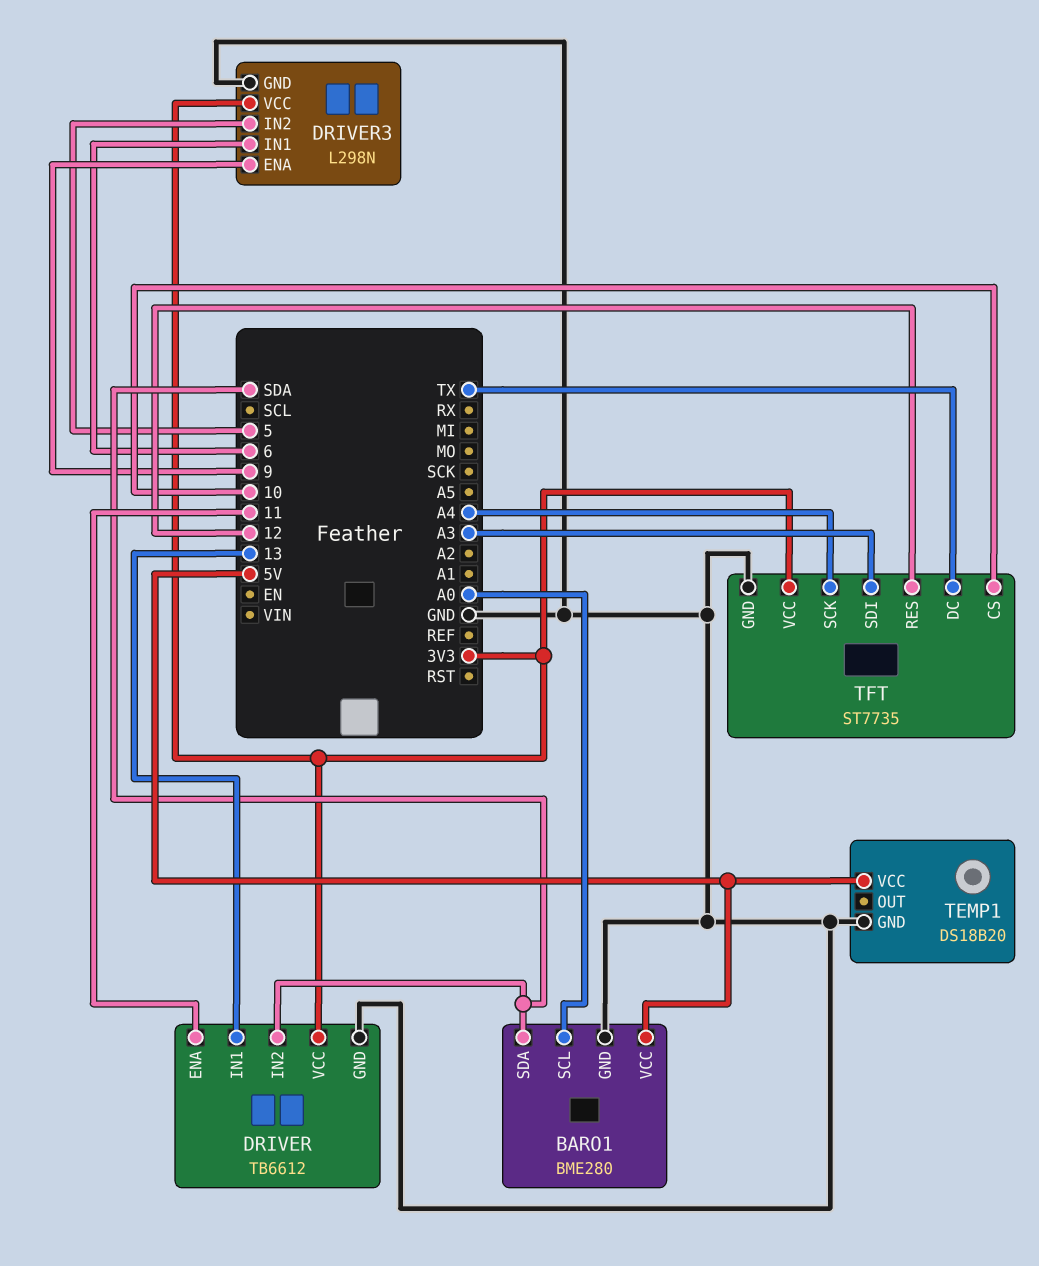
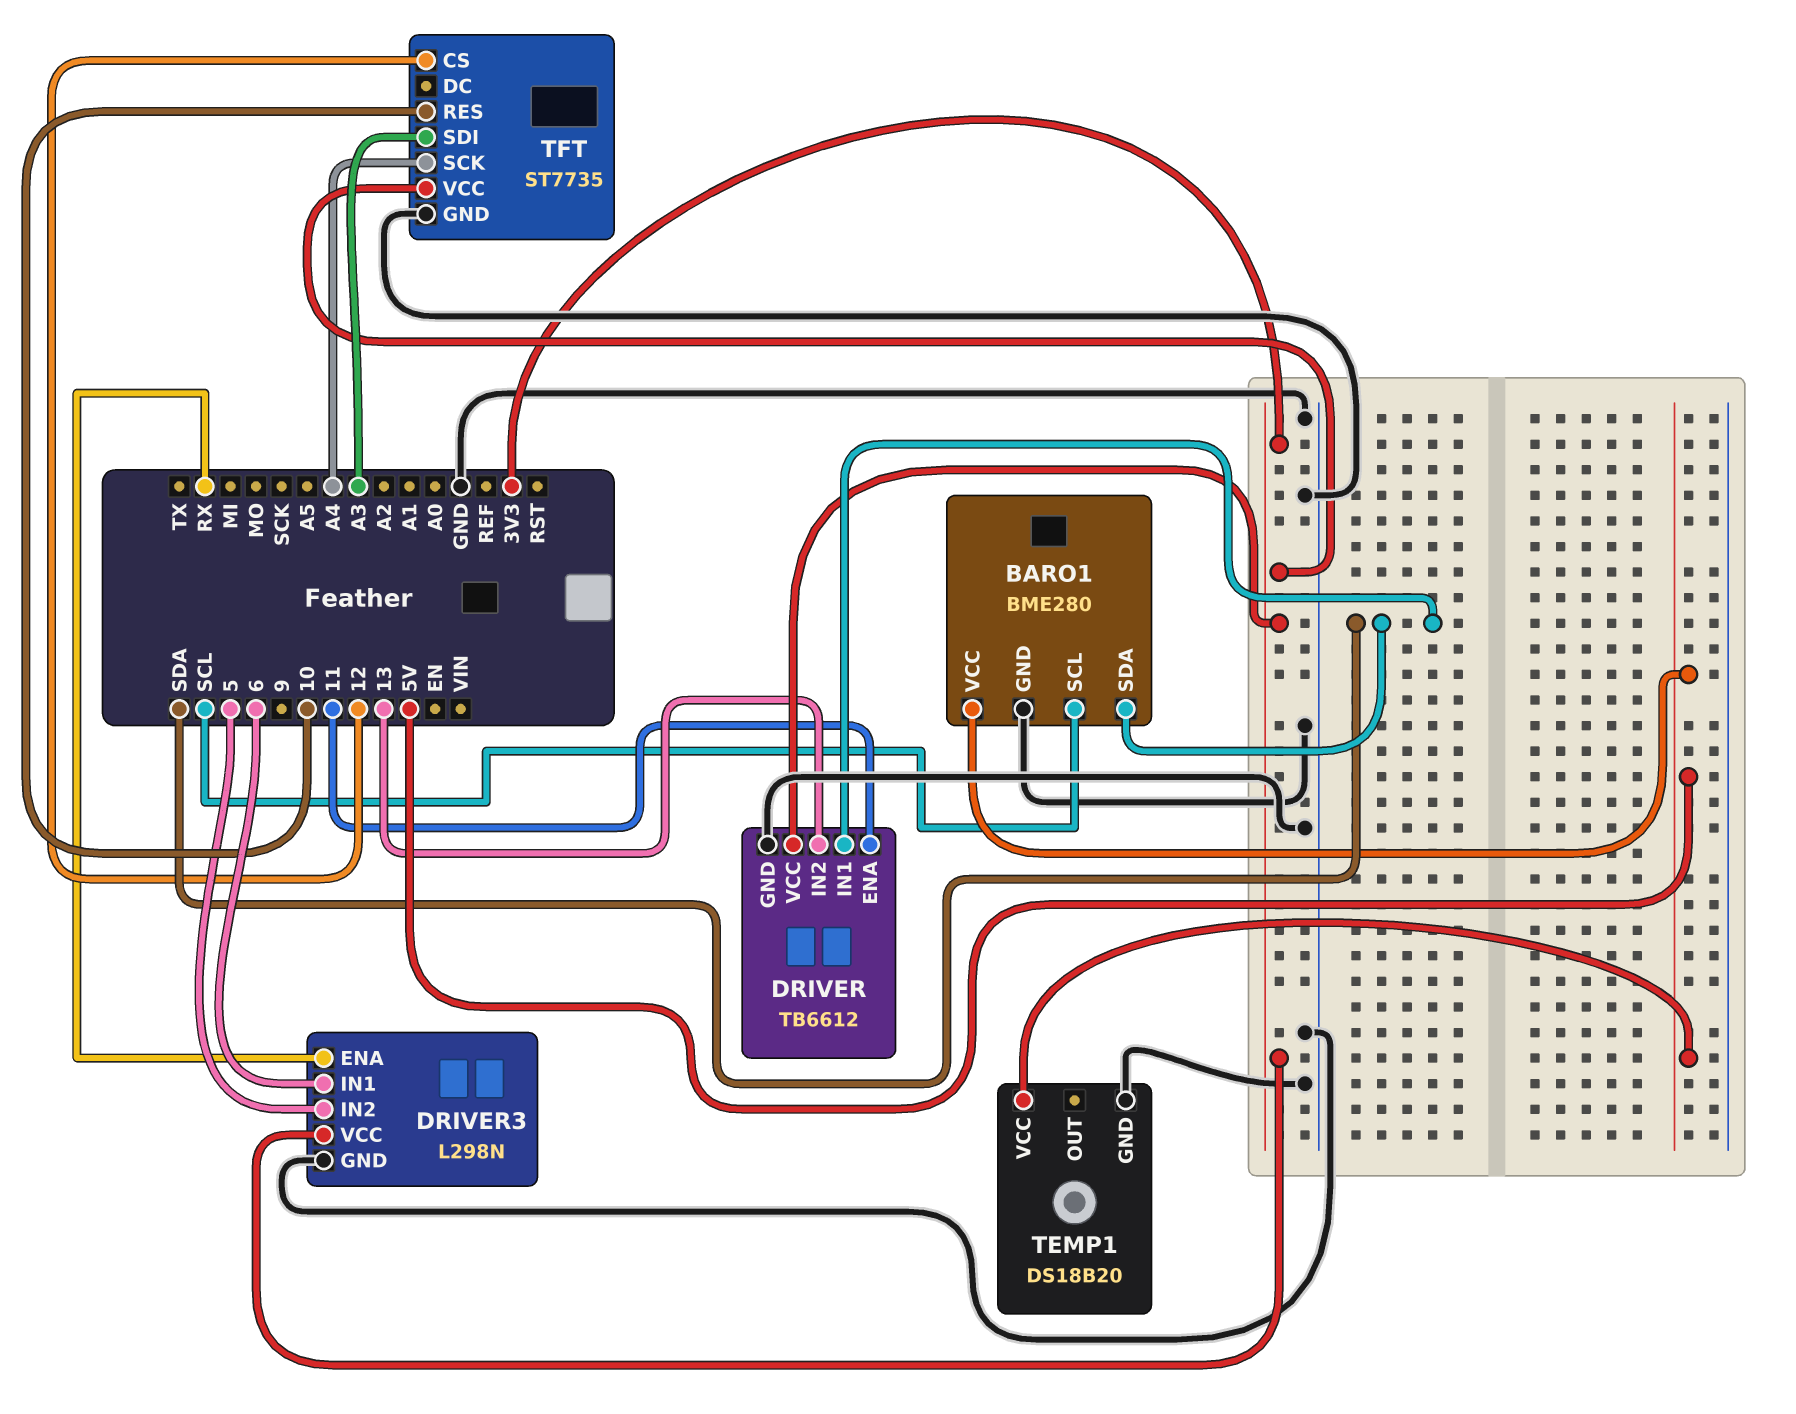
BARO1 pin SCL: A0 -> SCL
DRIVER pin IN1: 13 -> SDA
DRIVER pin IN2: SDA -> 13
DRIVER3 pin ENA: 9 -> RX
TFT pin CS: 10 -> 12
TFT pin DC: TX -> none
TFT pin RES: 12 -> 10

